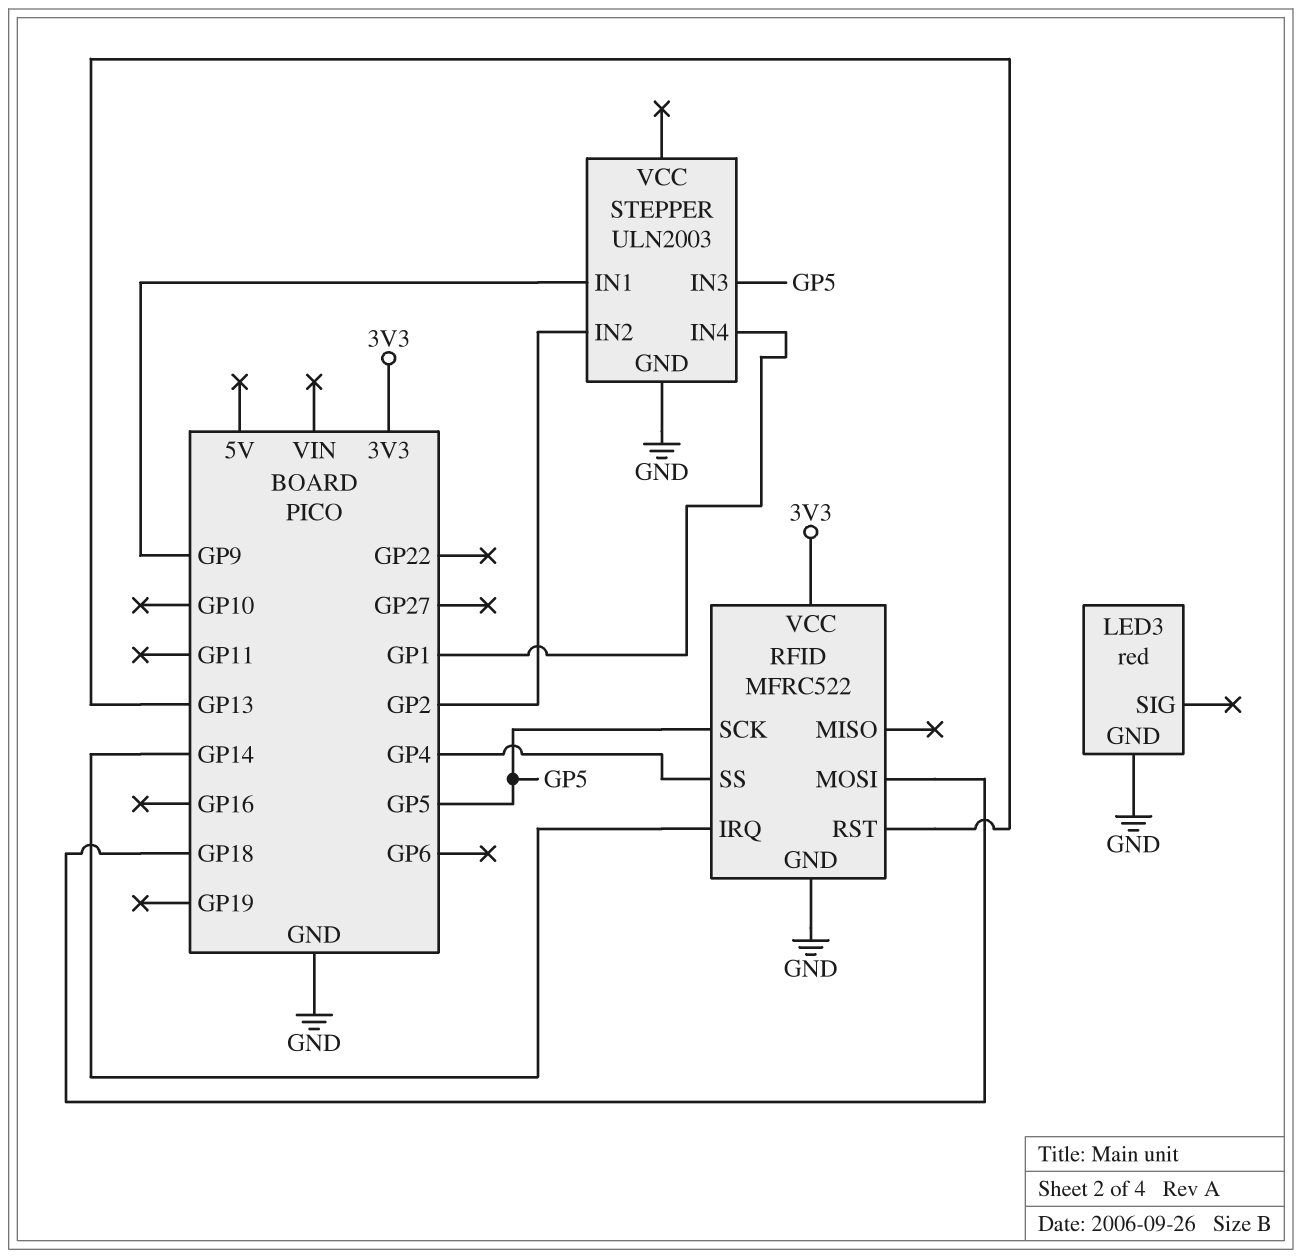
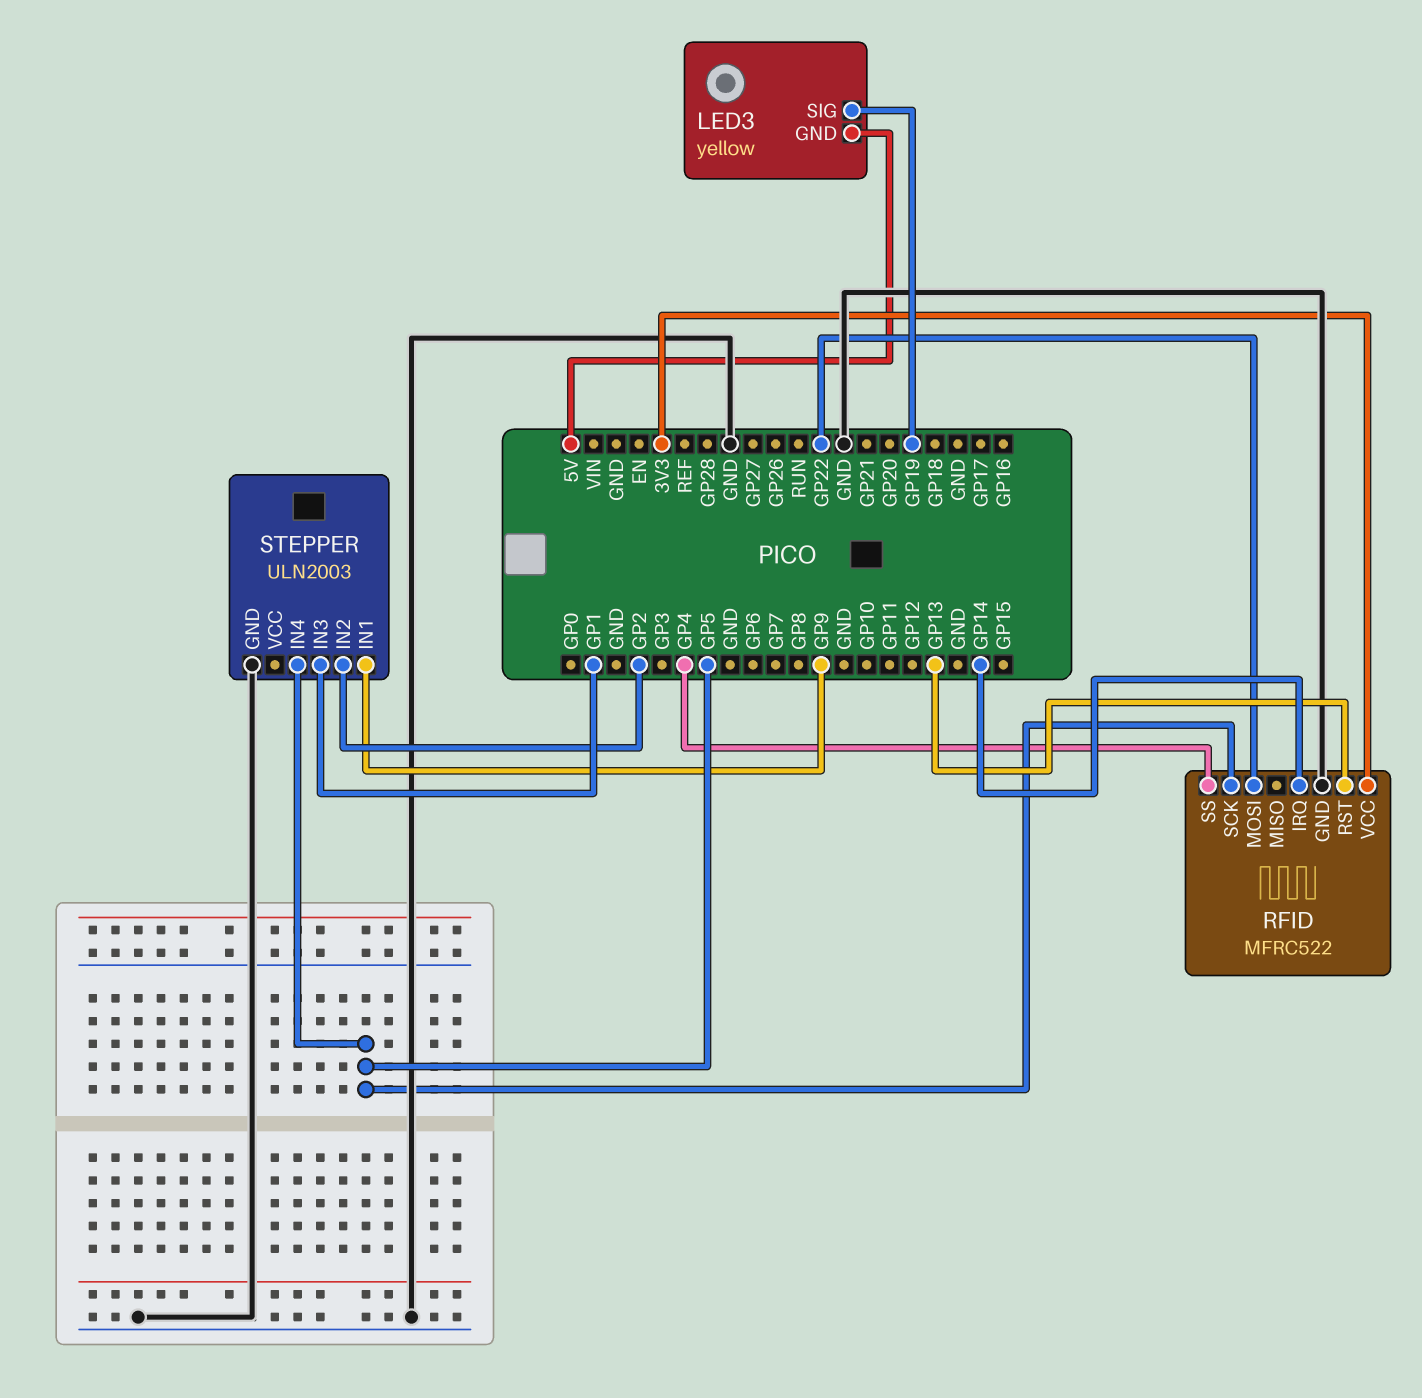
LED3: red -> yellow
LED3 pin GND: GND -> 5V
LED3 pin SIG: none -> GP19
RFID pin MOSI: GP18 -> GP22
STEPPER pin IN3: GP5 -> GP1
STEPPER pin IN4: GP1 -> GP5

